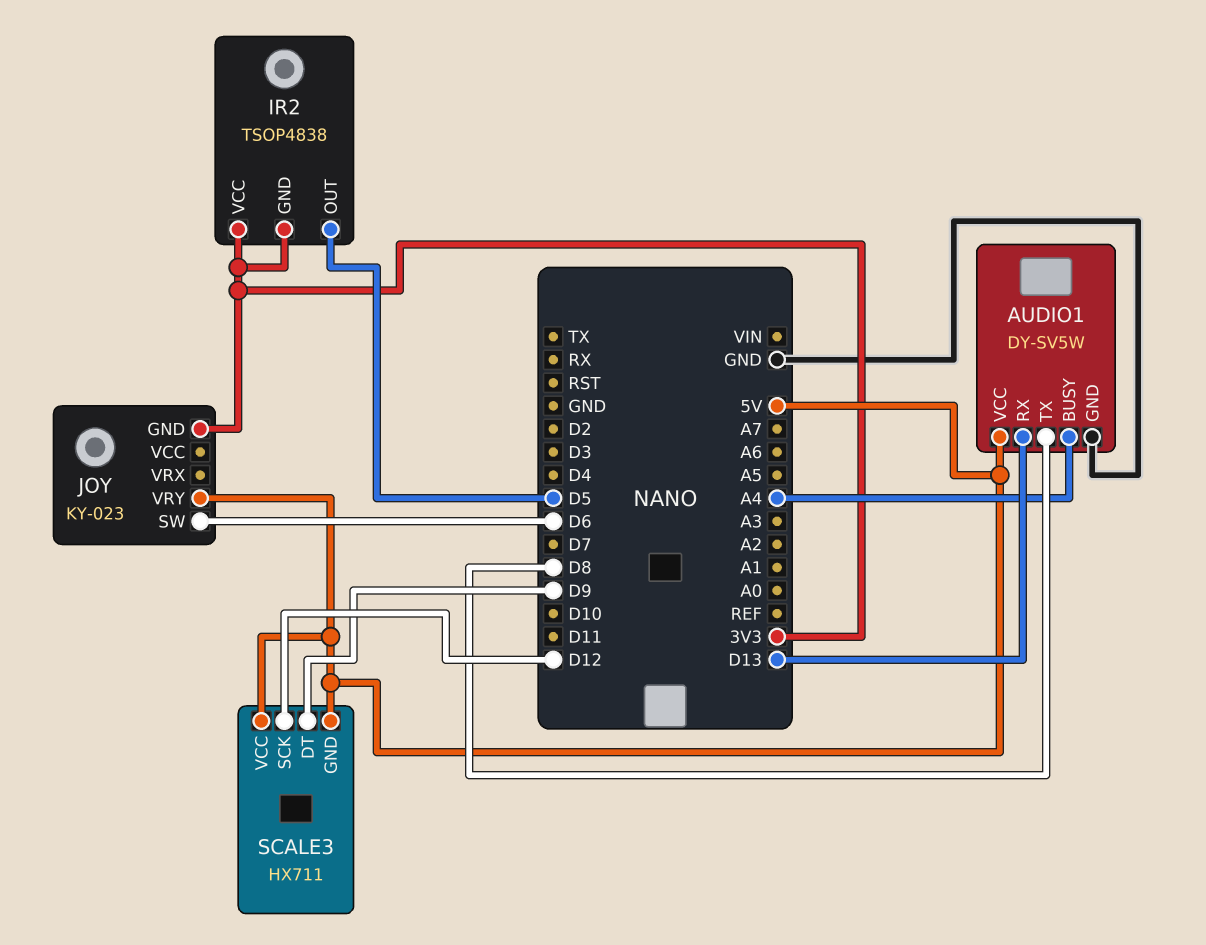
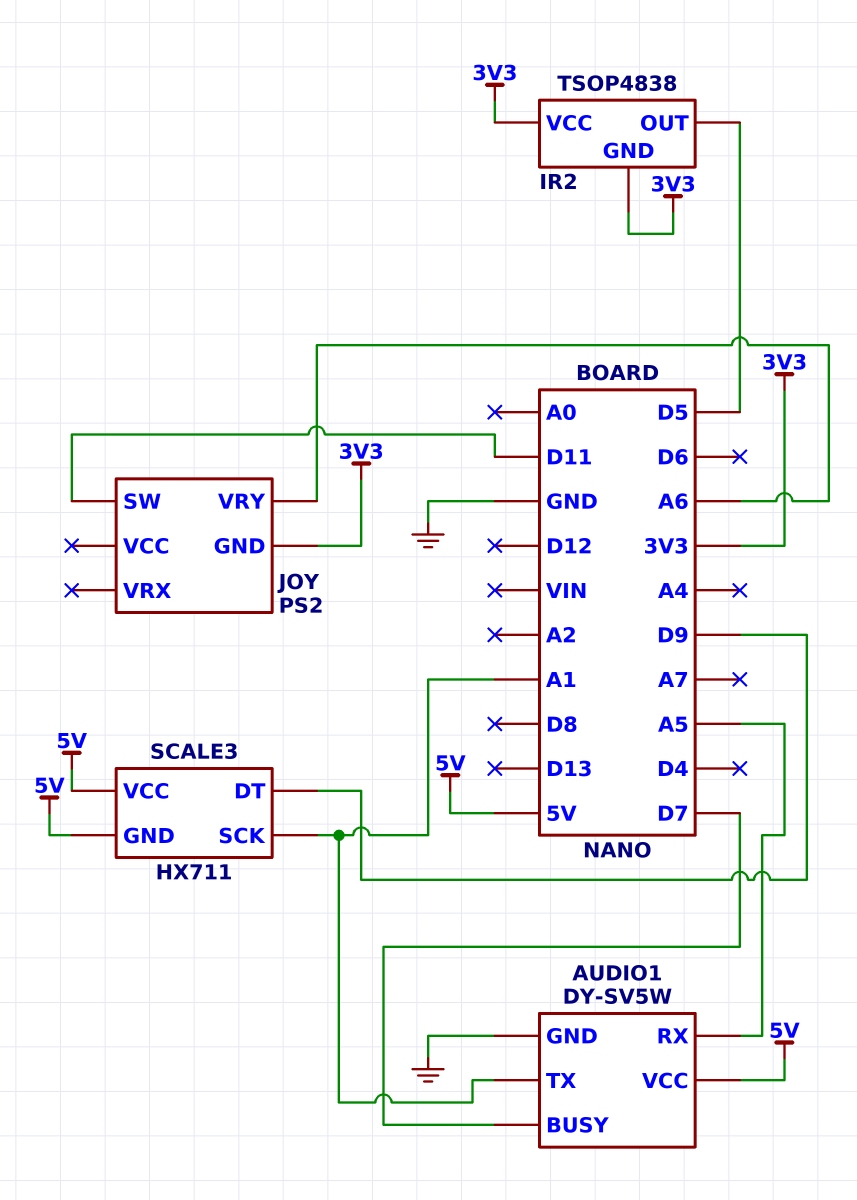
AUDIO1 pin BUSY: A4 -> D7
AUDIO1 pin RX: D13 -> A5
AUDIO1 pin TX: D8 -> A1
JOY: KY-023 -> PS2
JOY pin SW: D6 -> D11
JOY pin VRY: 5V -> A6
SCALE3 pin SCK: D12 -> A1

